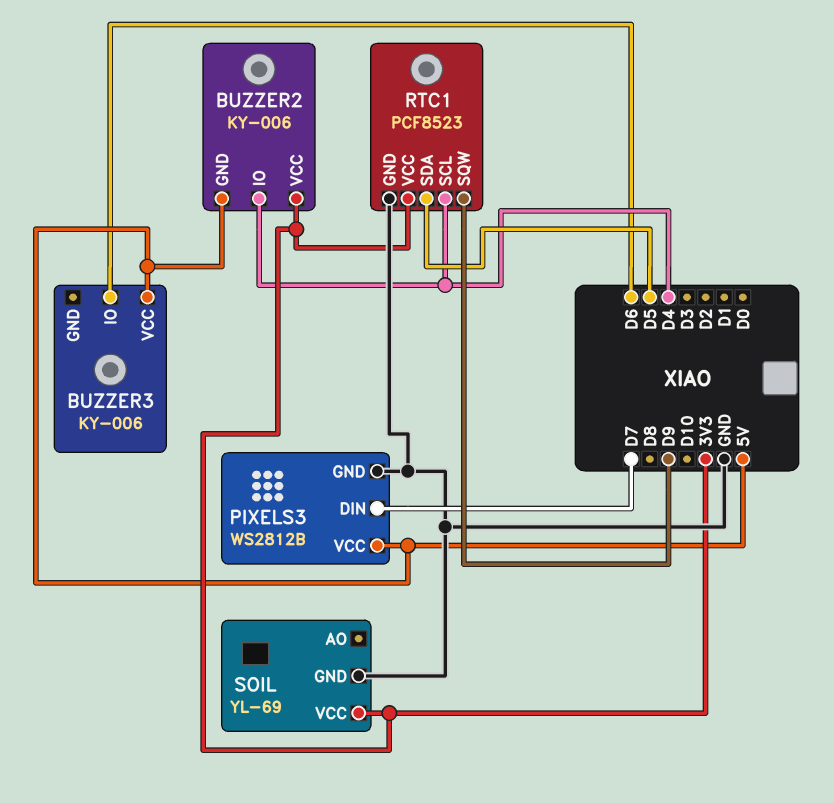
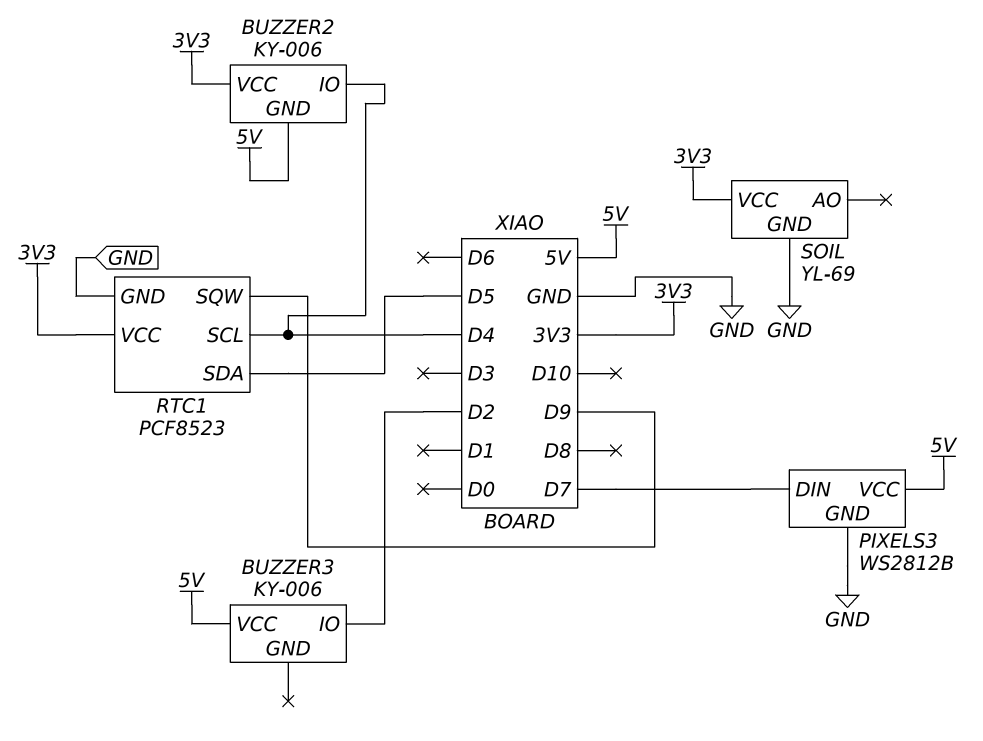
BUZZER3 pin IO: D6 -> D2

